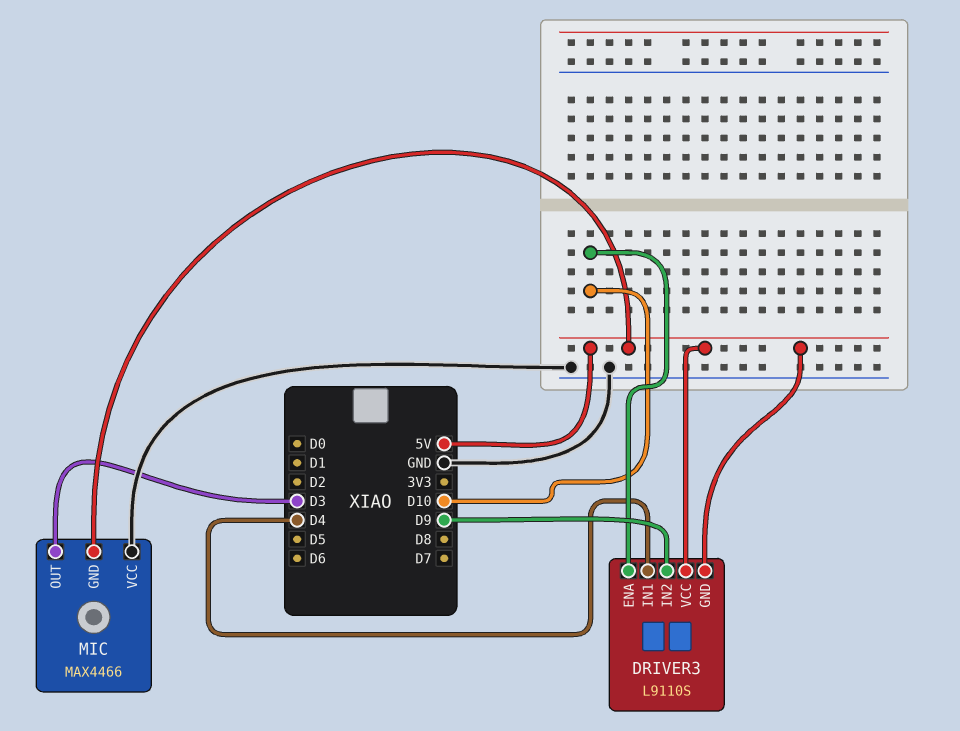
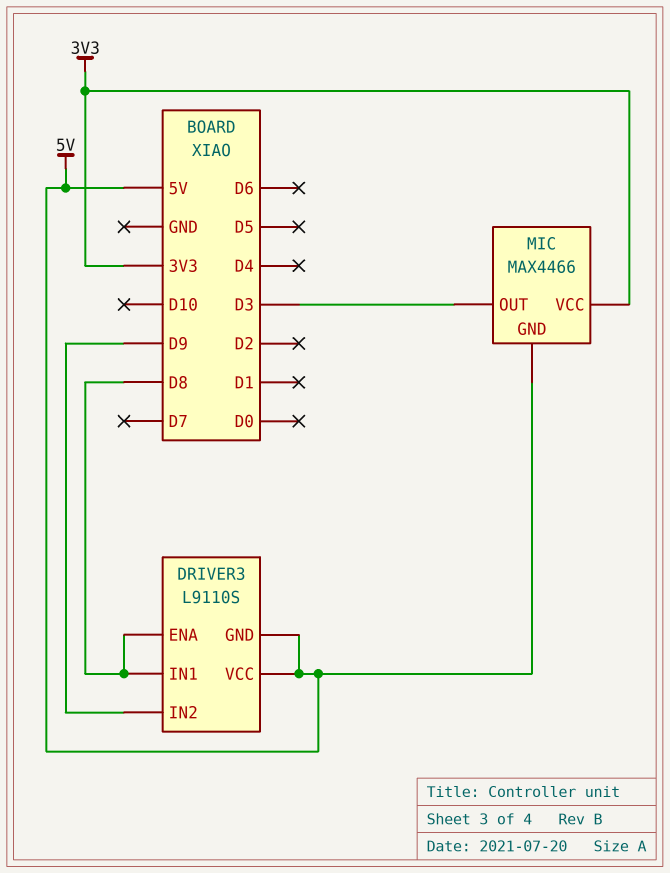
DRIVER3 pin ENA: D10 -> D8
DRIVER3 pin IN1: D4 -> D8
MIC pin VCC: GND -> 3V3

